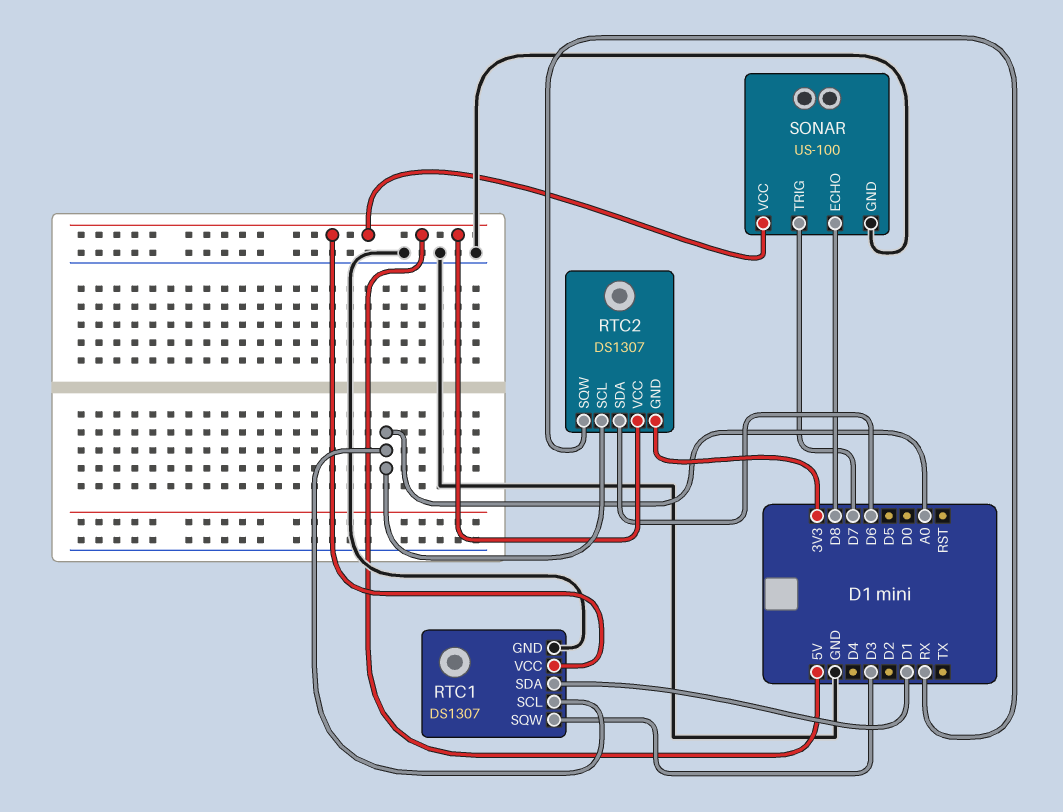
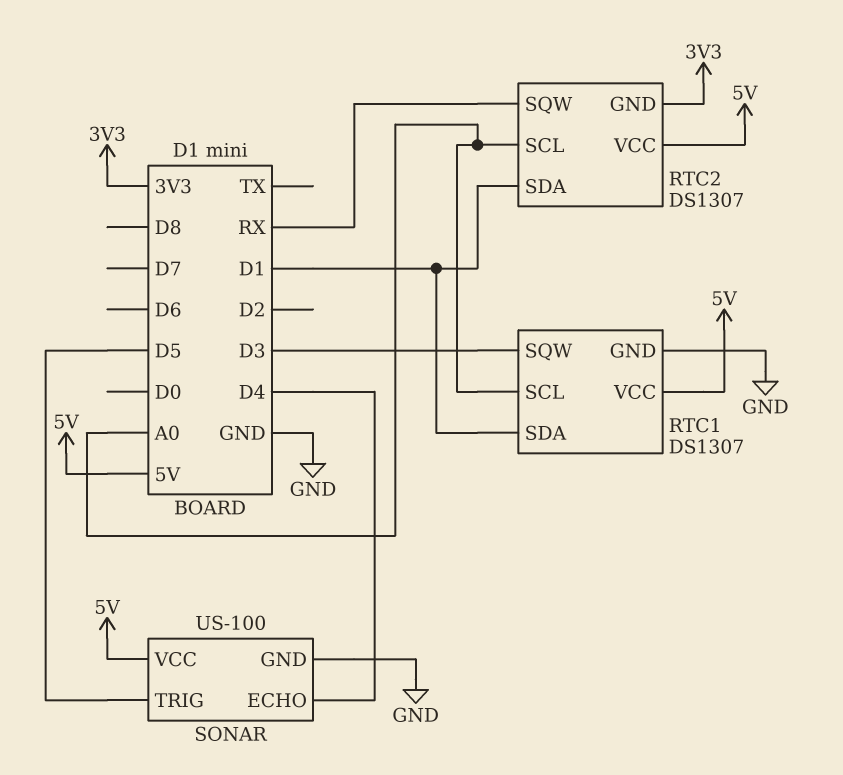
RTC2 pin SDA: D6 -> D1
SONAR pin ECHO: D8 -> D4
SONAR pin TRIG: D7 -> D5

